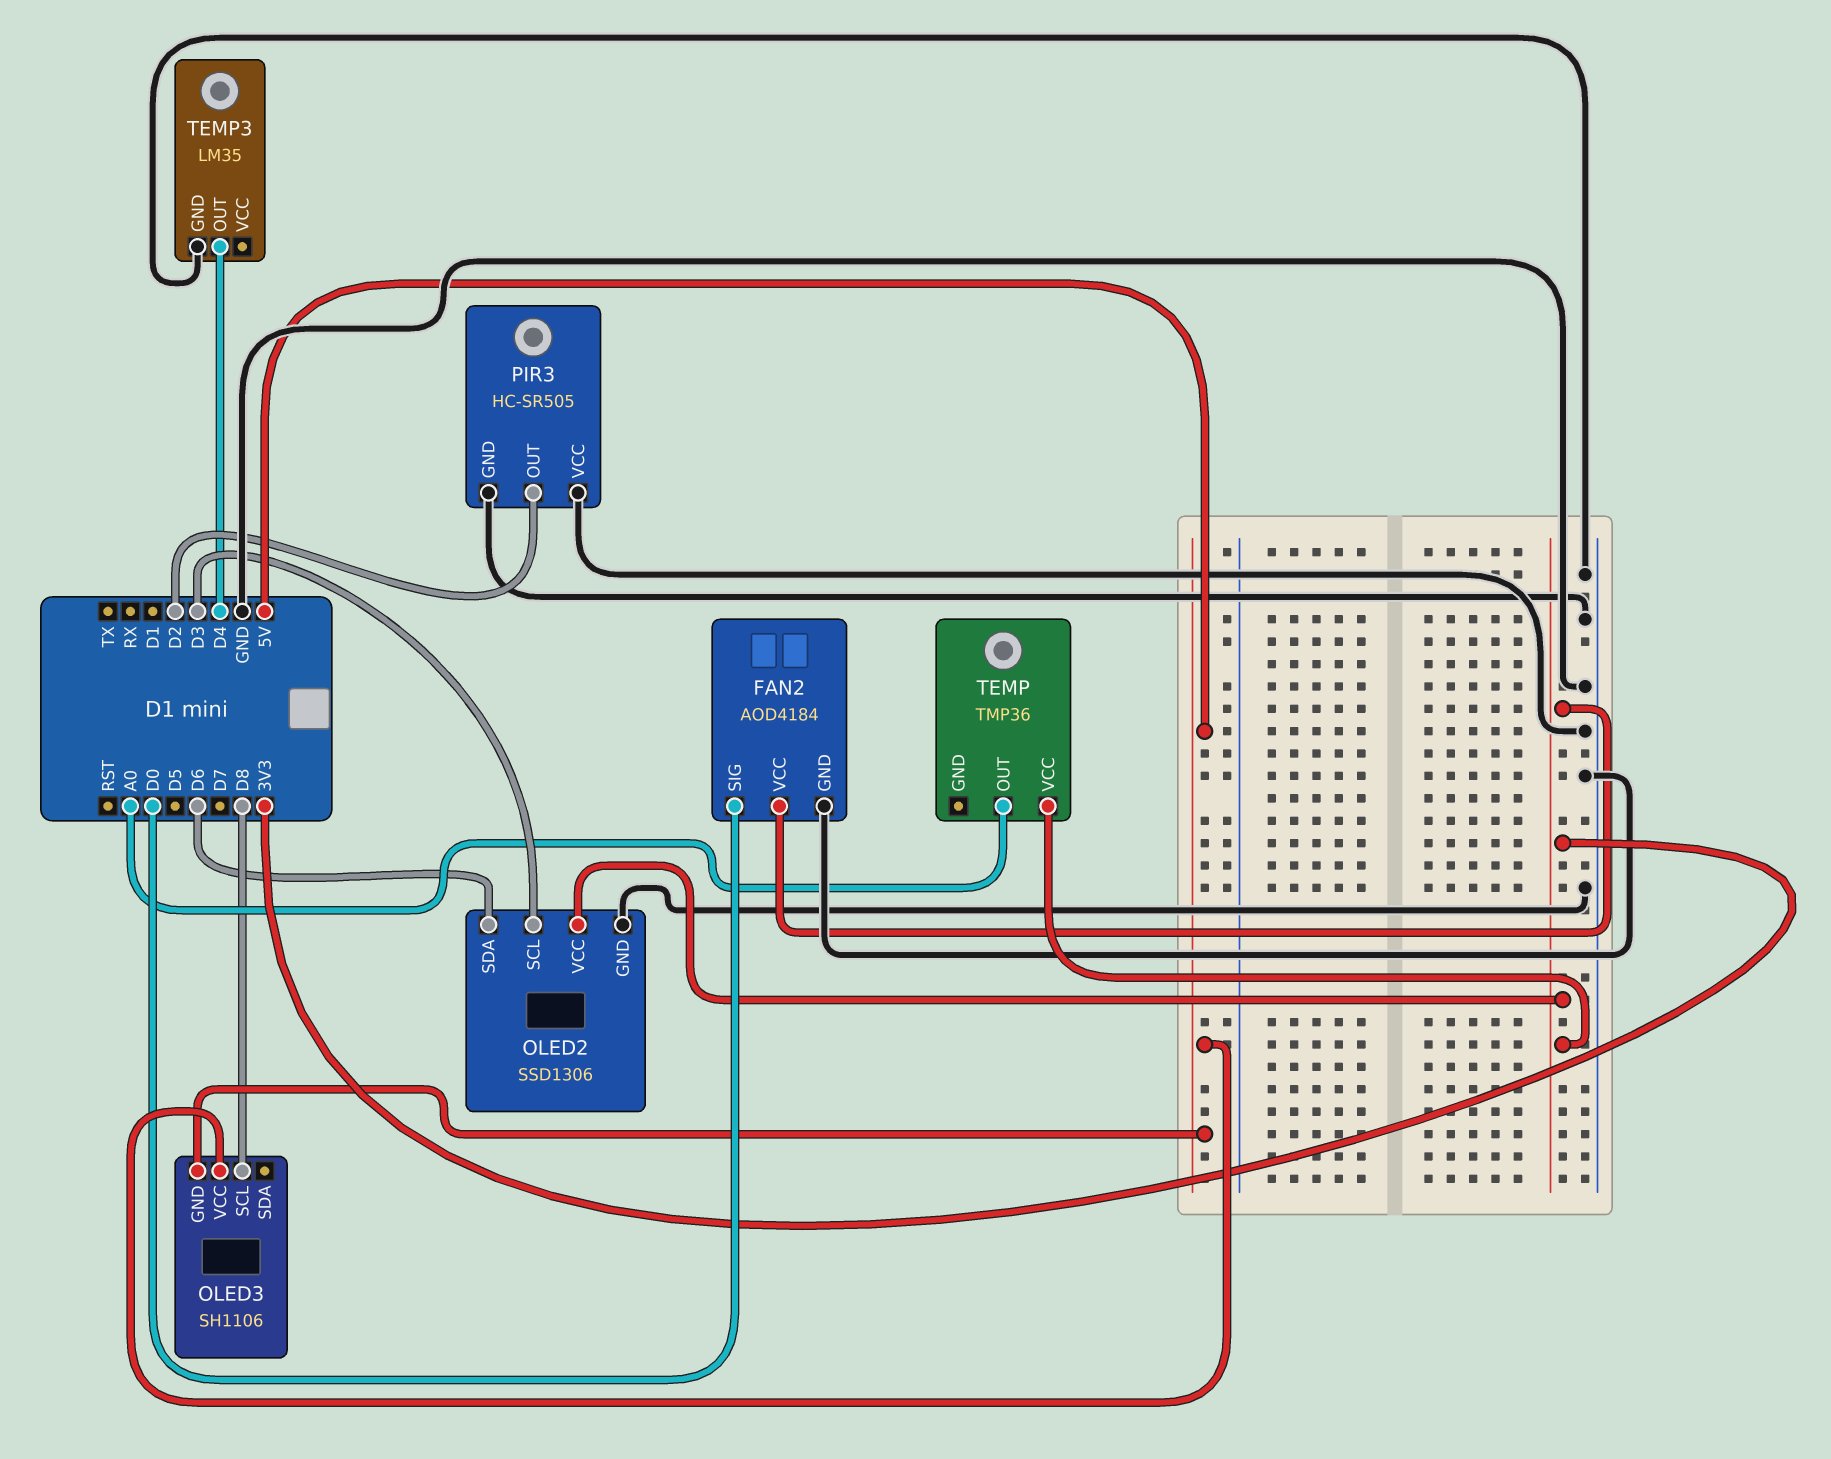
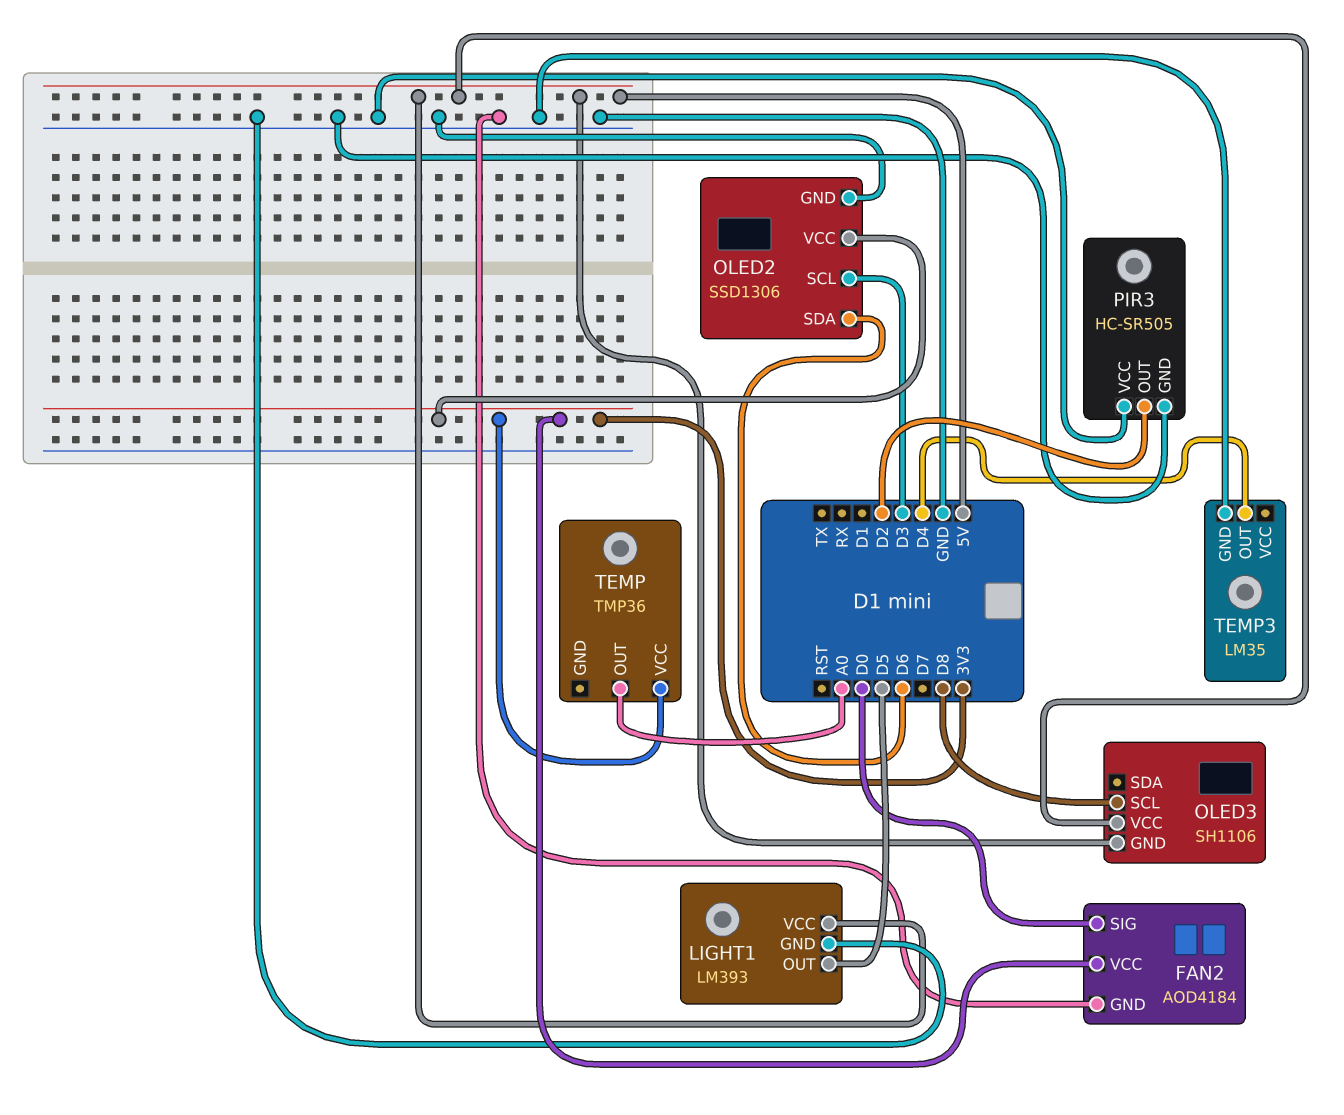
LIGHT1: none -> LM393
LIGHT1 pin GND: none -> GND
LIGHT1 pin OUT: none -> D5
LIGHT1 pin VCC: none -> 5V

